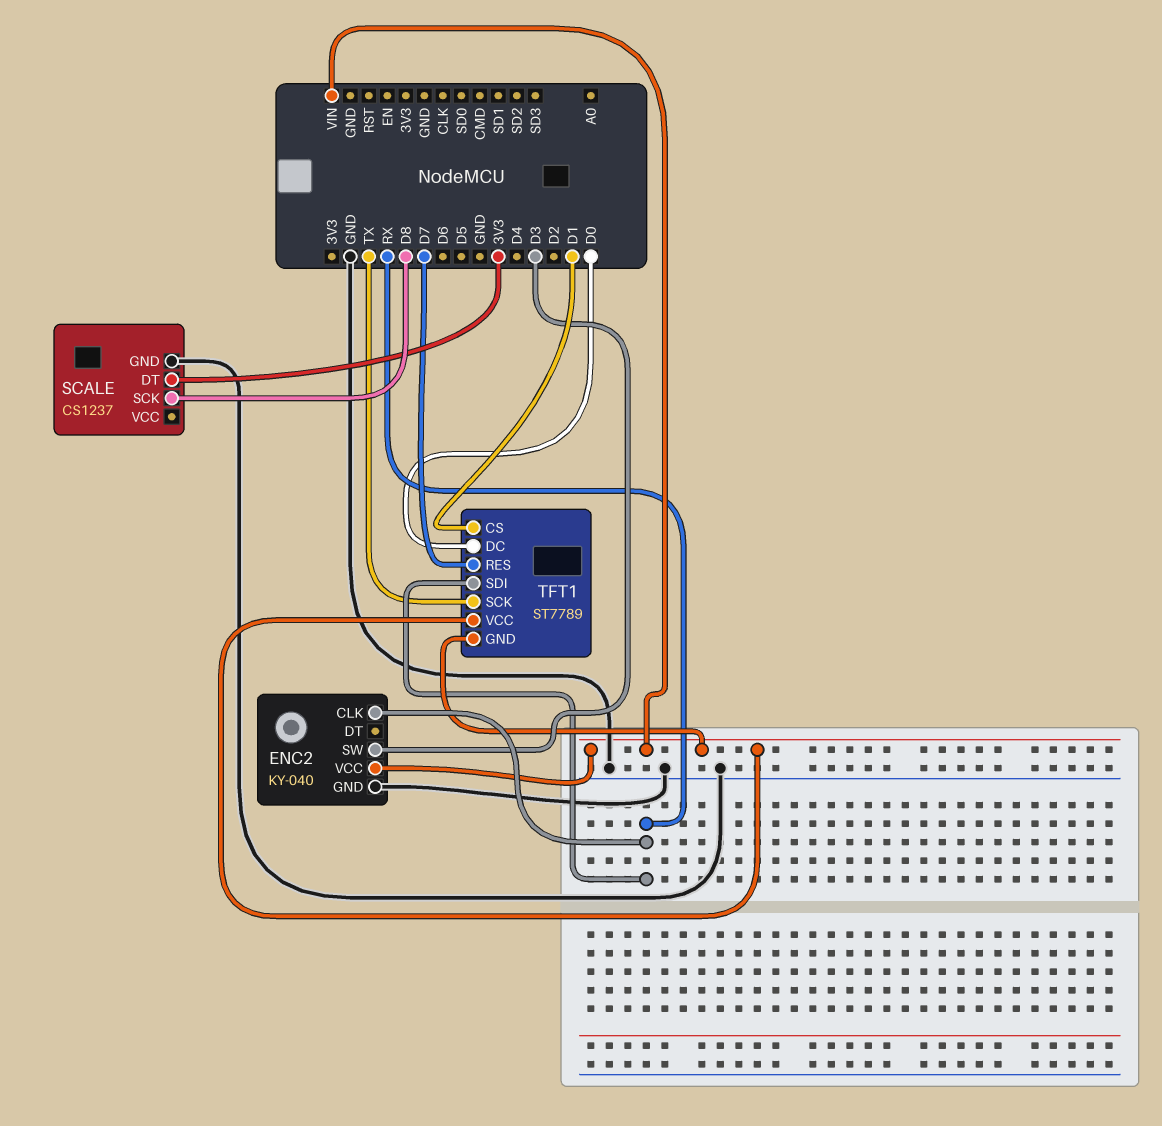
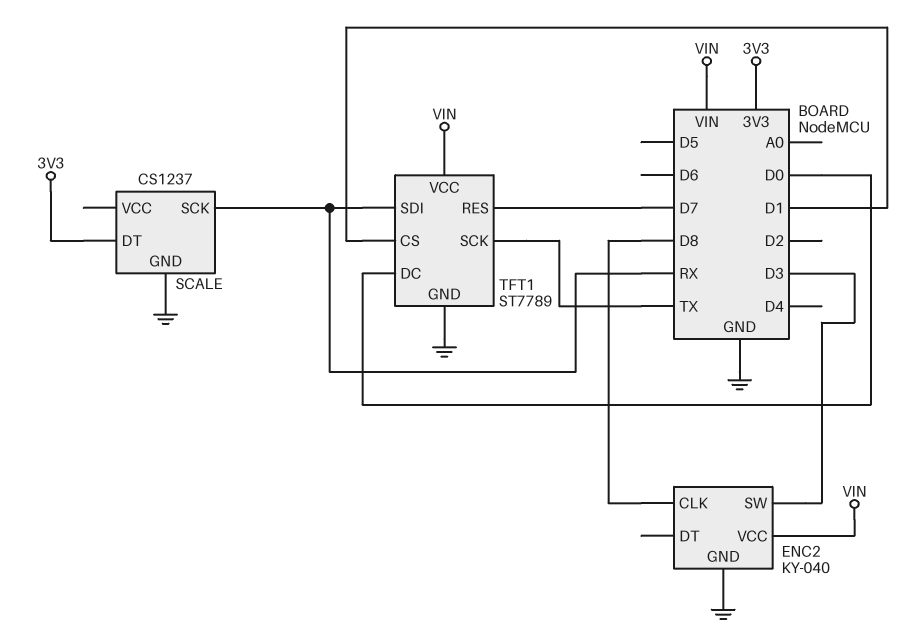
ENC2 pin CLK: RX -> D8
SCALE pin SCK: D8 -> RX
TFT1 pin GND: VIN -> GND

